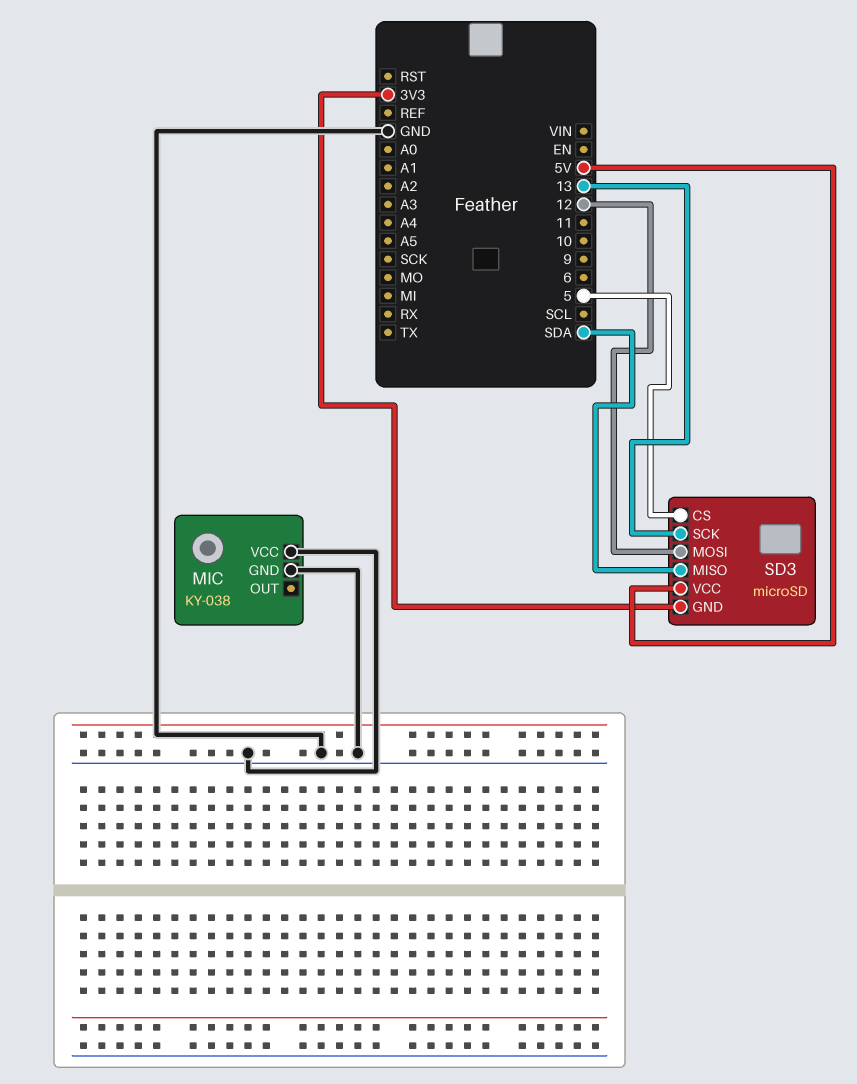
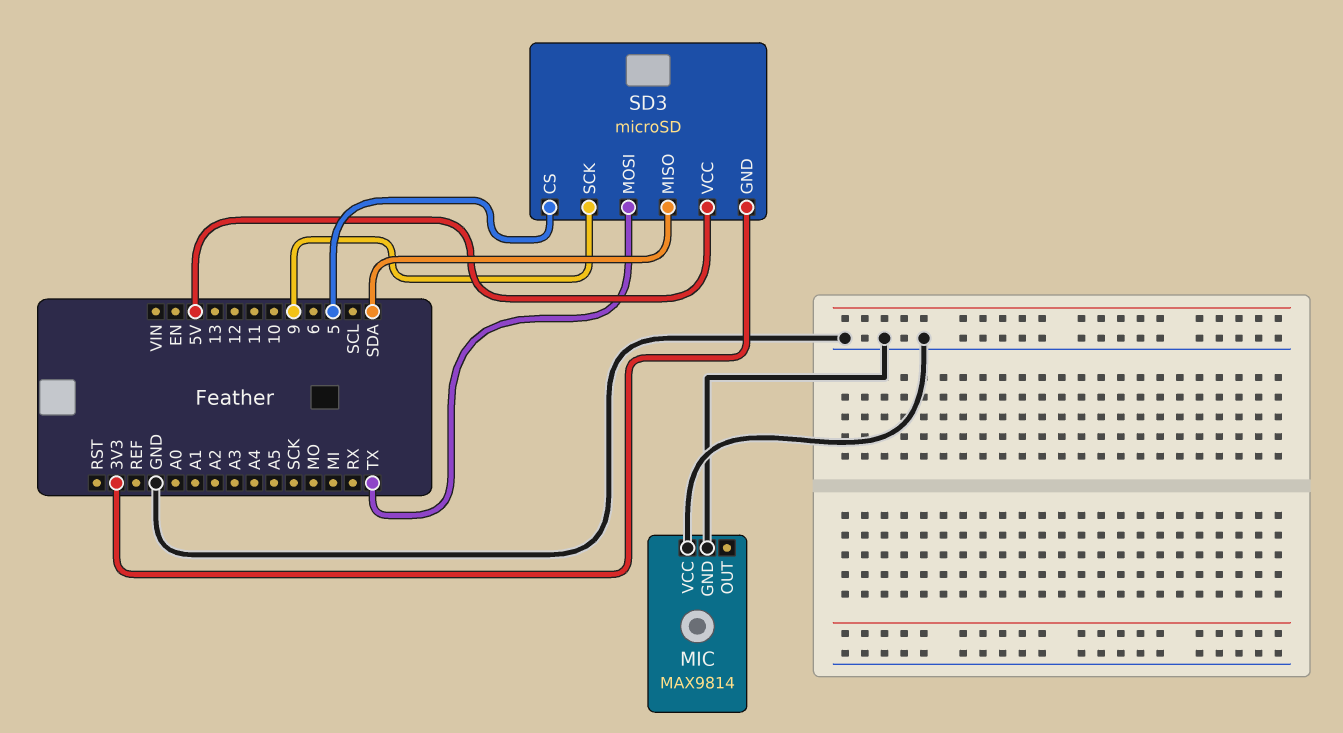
MIC: KY-038 -> MAX9814
SD3 pin MOSI: 12 -> TX
SD3 pin SCK: 13 -> 9

